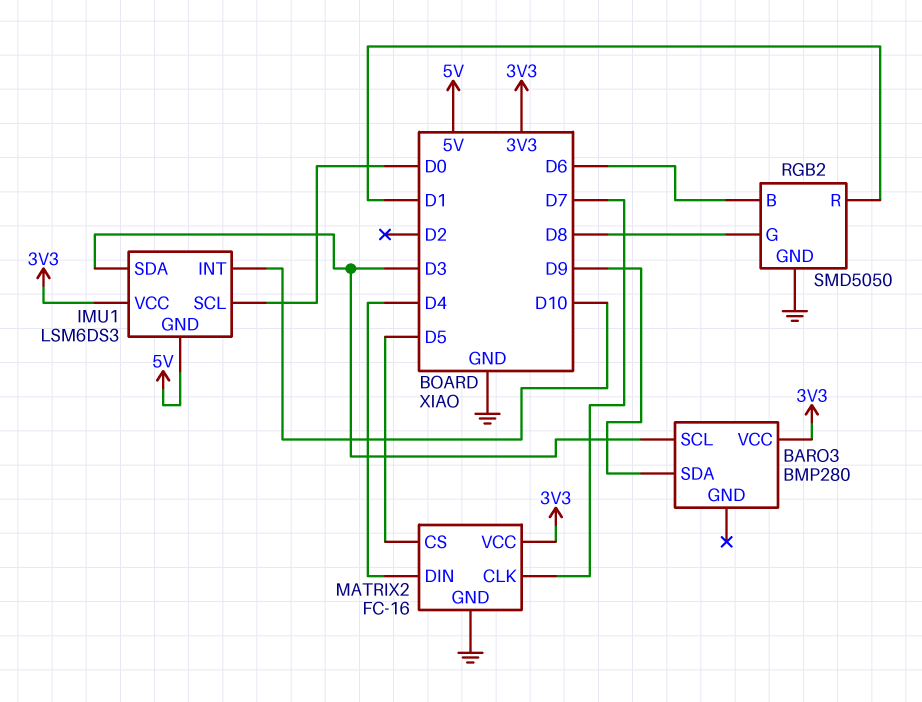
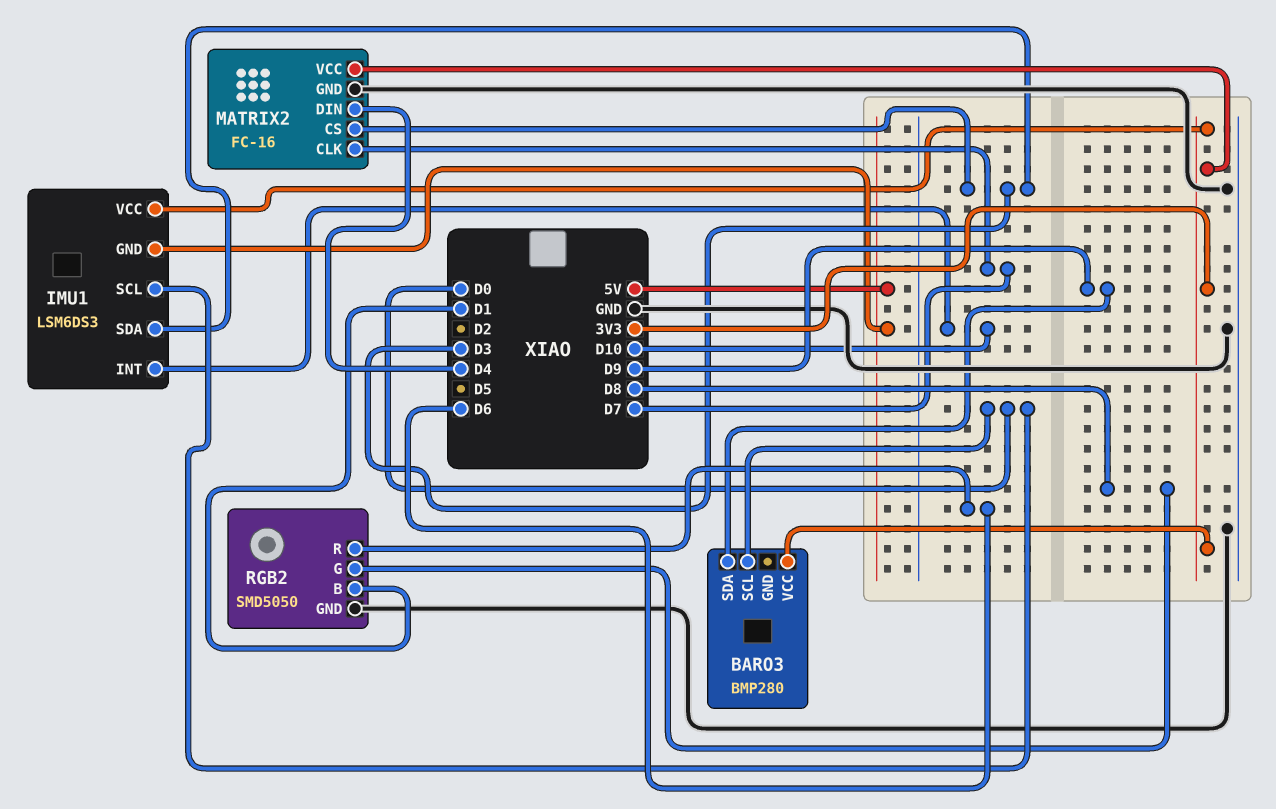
BARO3 pin SCL: D3 -> D0
MATRIX2 pin CS: D5 -> D3
RGB2 pin B: D6 -> D1
RGB2 pin R: D1 -> D6

